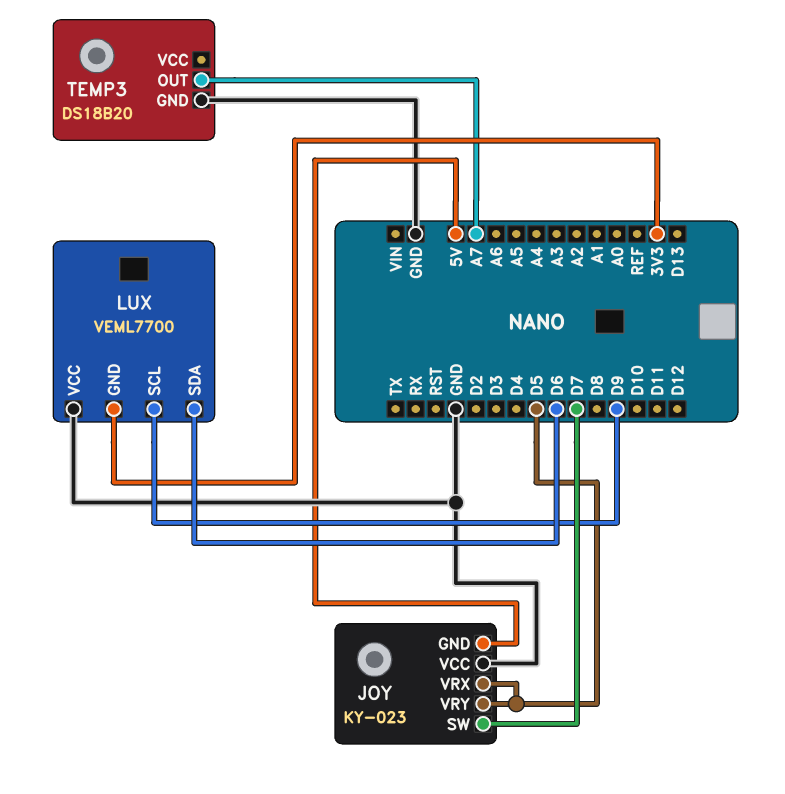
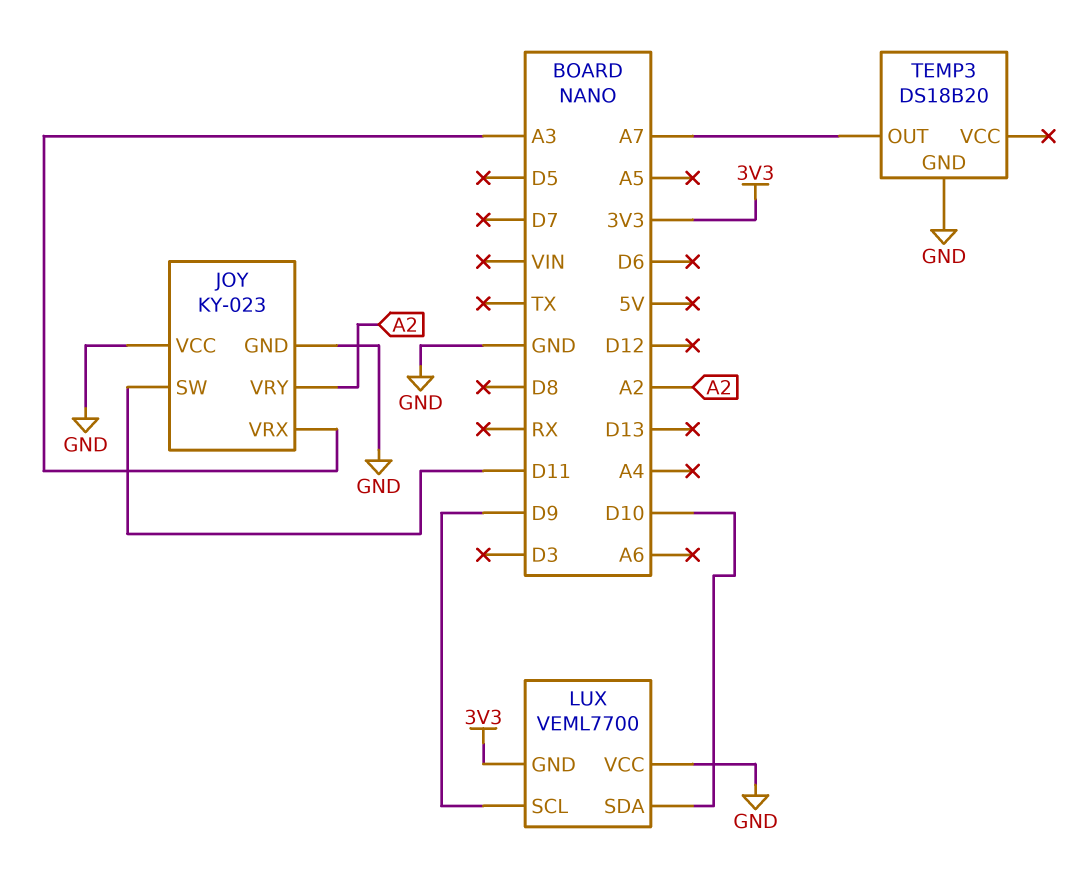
JOY pin GND: 5V -> GND
JOY pin SW: D7 -> D11
JOY pin VRX: D5 -> A3
JOY pin VRY: D5 -> A2
LUX pin SDA: D6 -> D10

